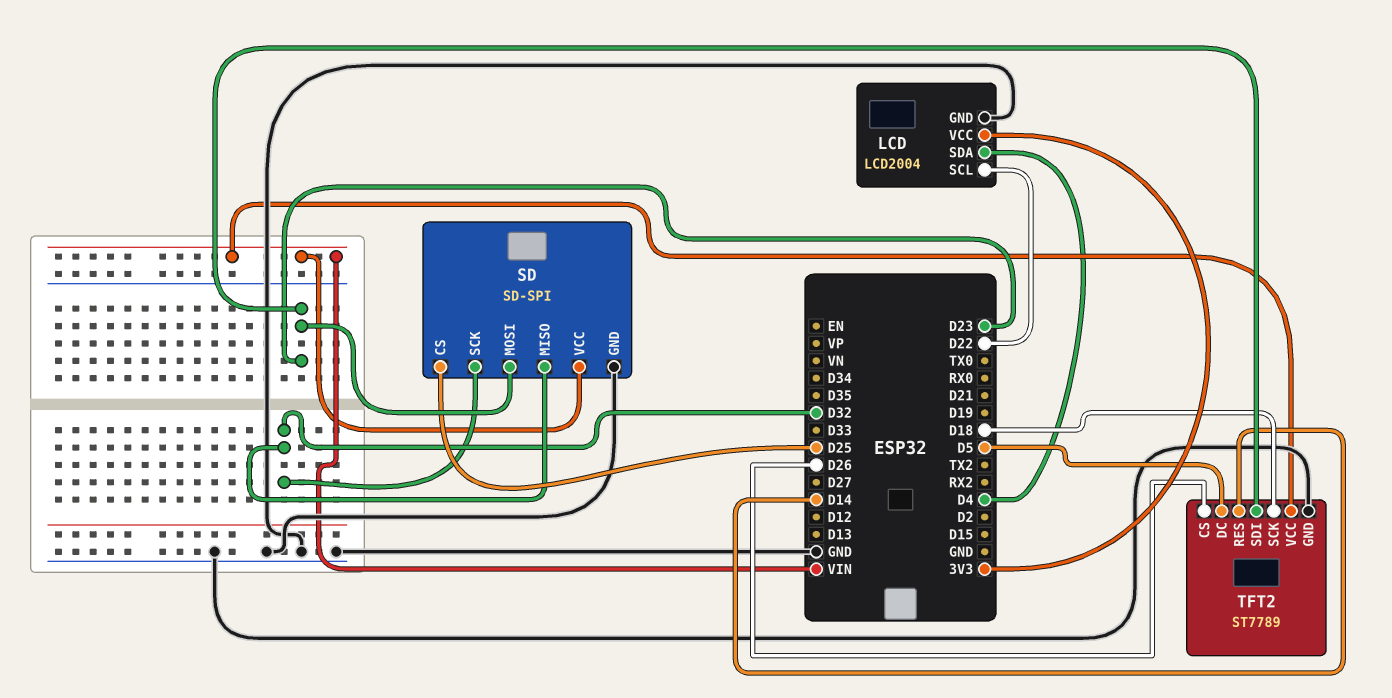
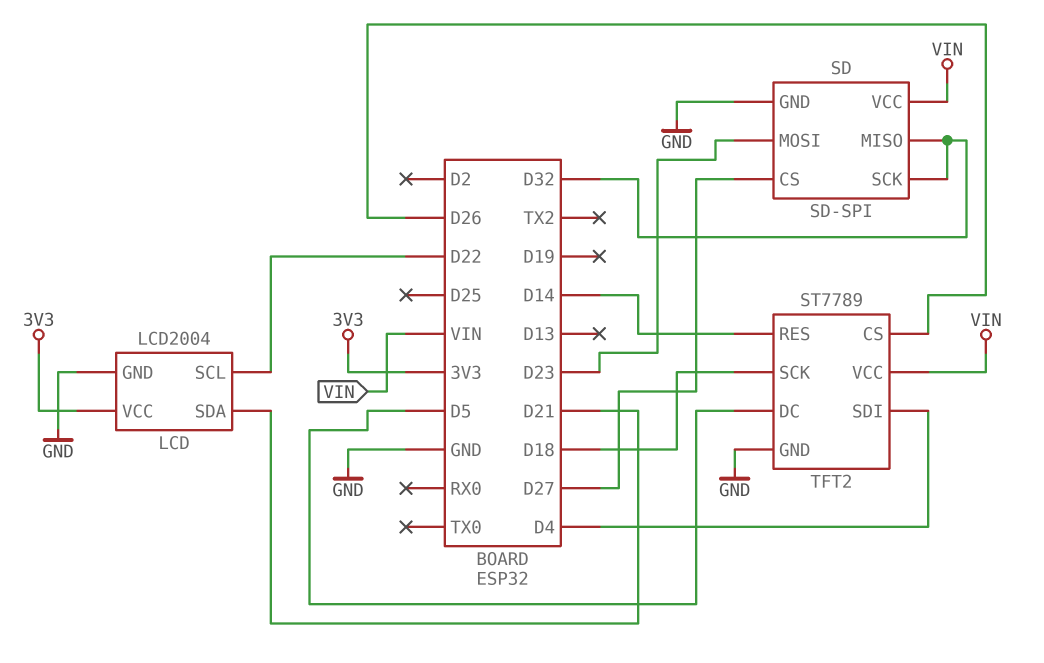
LCD pin SDA: D4 -> D21
SD pin CS: D25 -> D27
TFT2 pin SDI: D23 -> D4

